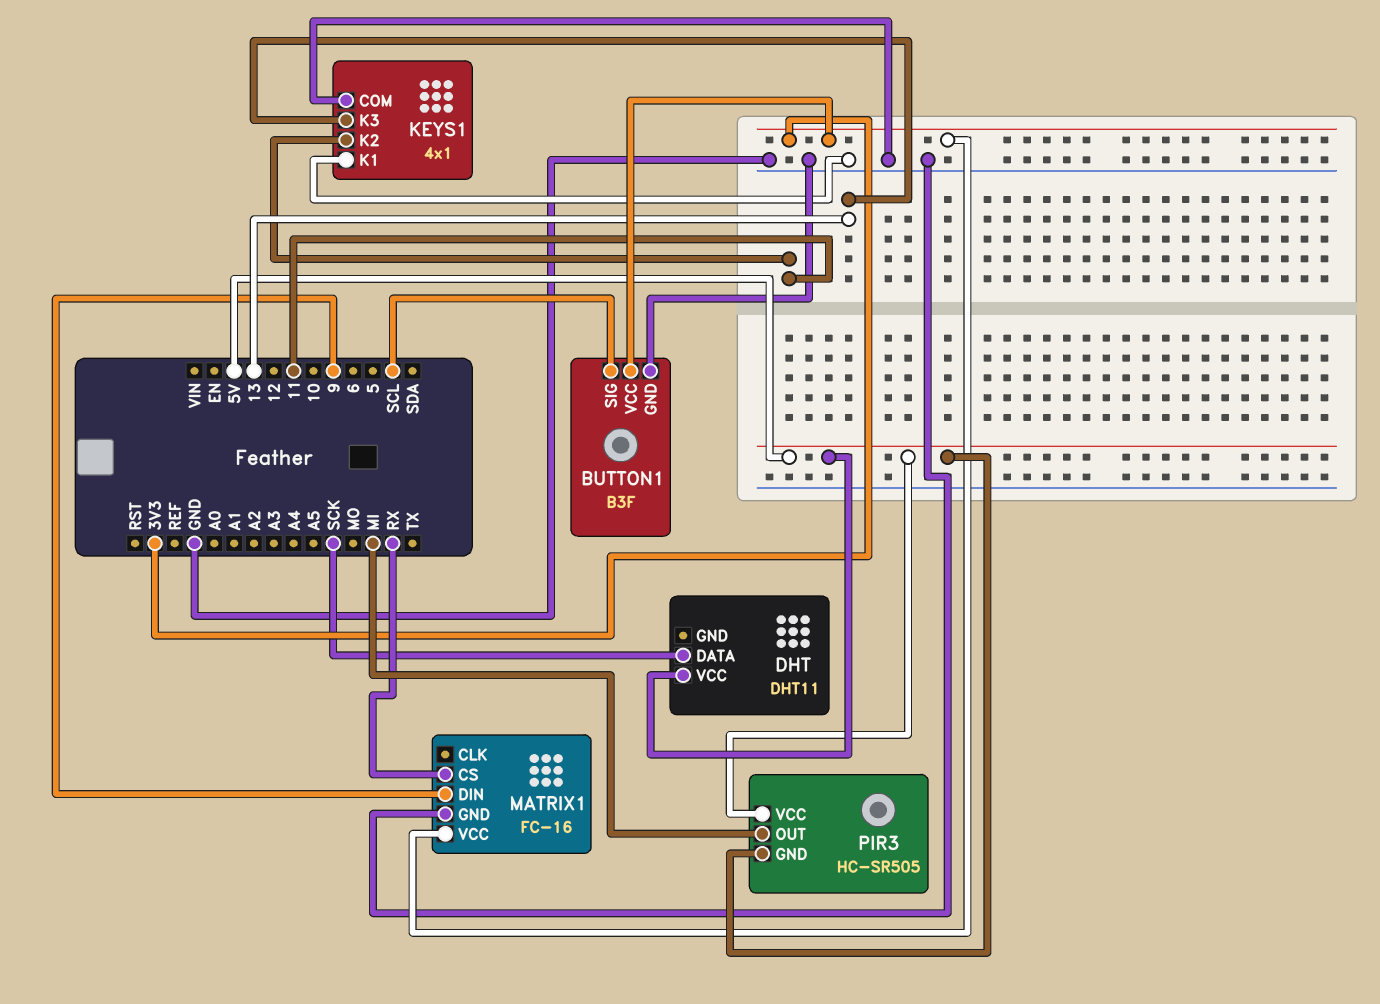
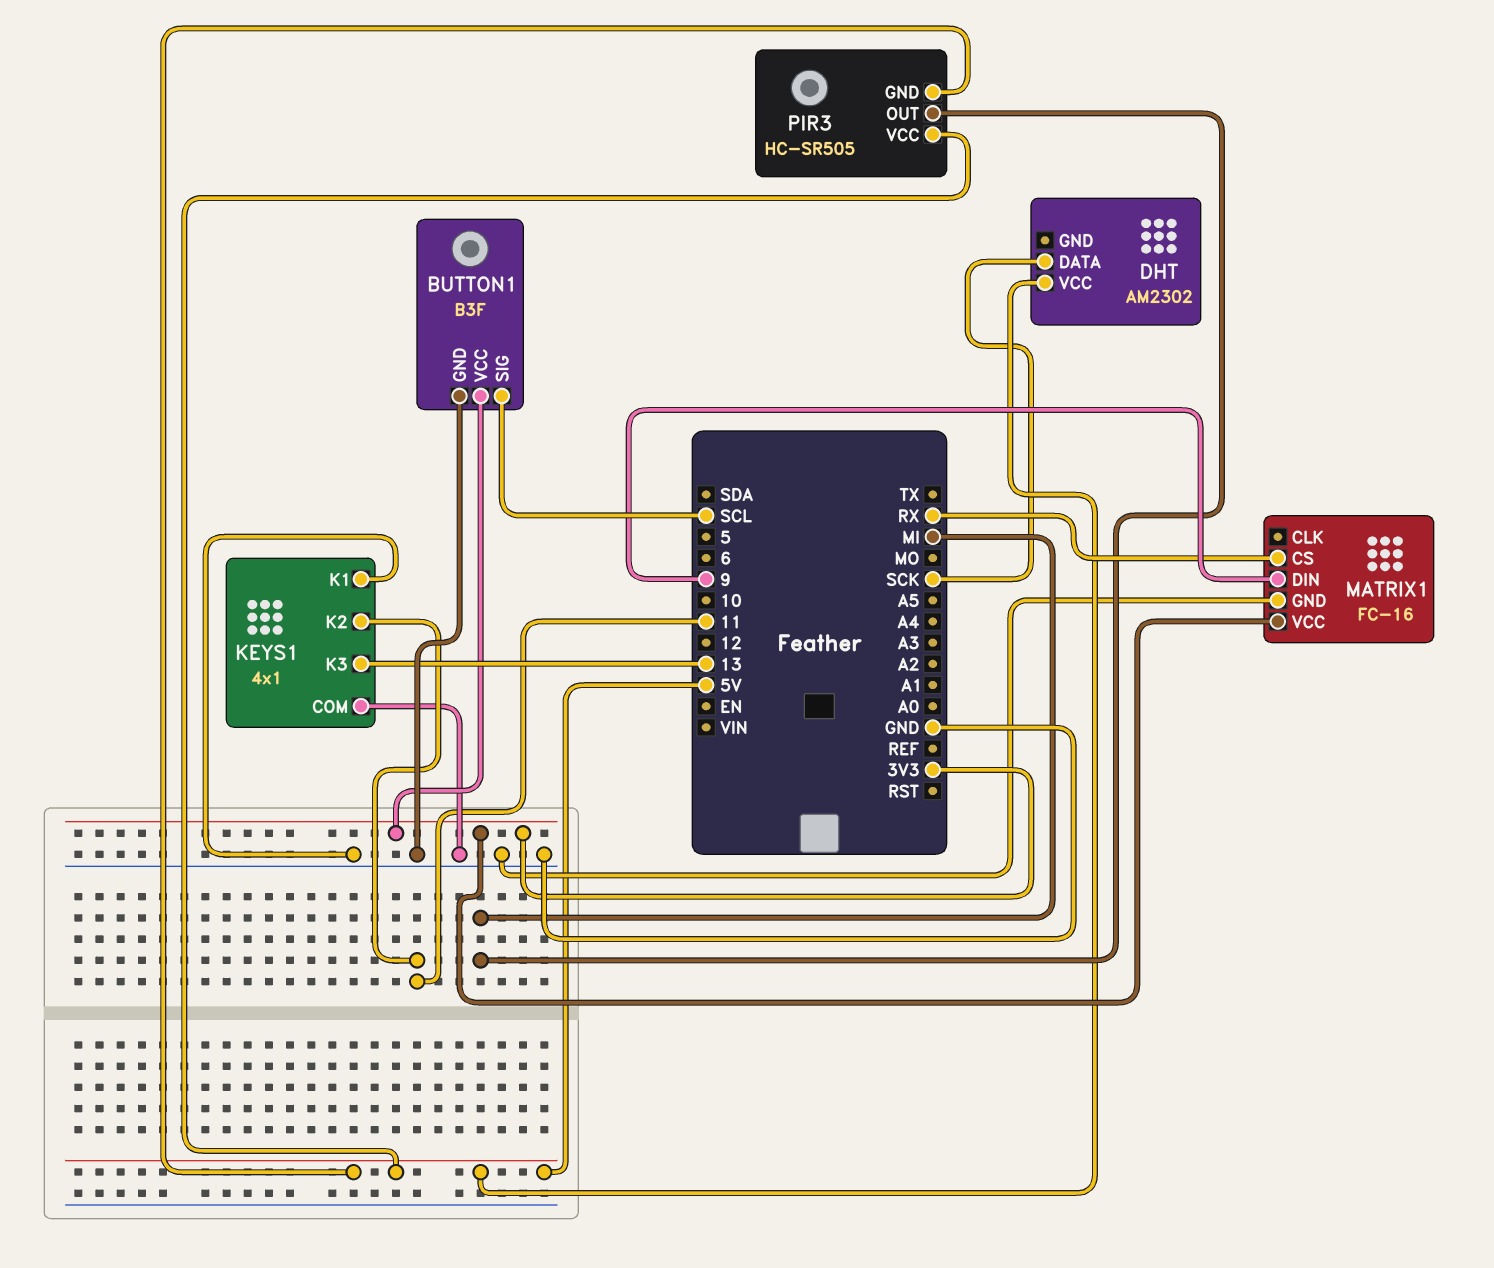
DHT: DHT11 -> AM2302

